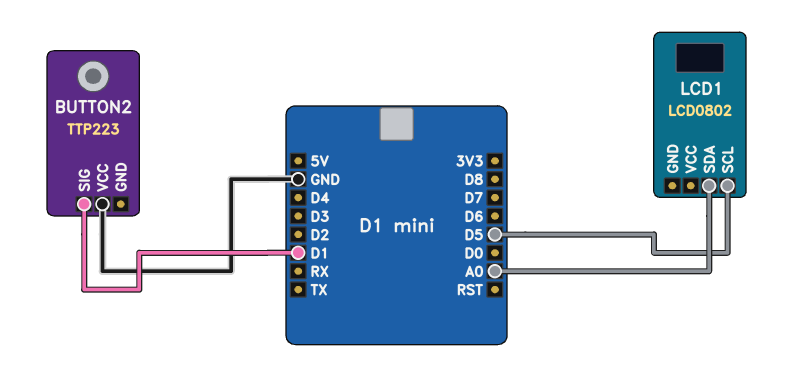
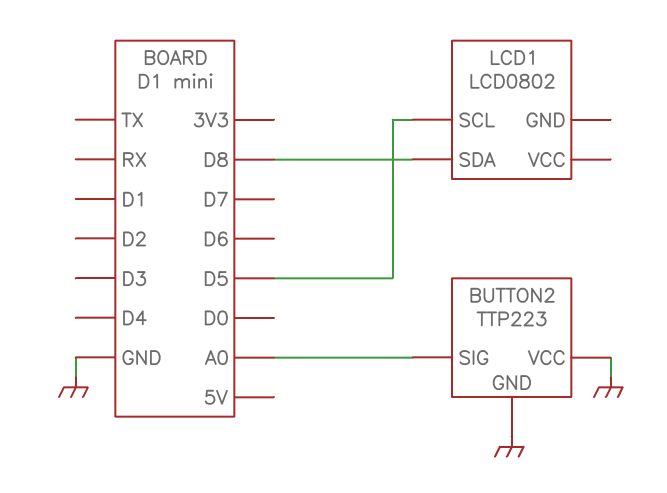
BUTTON2 pin GND: none -> GND
BUTTON2 pin SIG: D1 -> A0
LCD1 pin SDA: A0 -> D8

